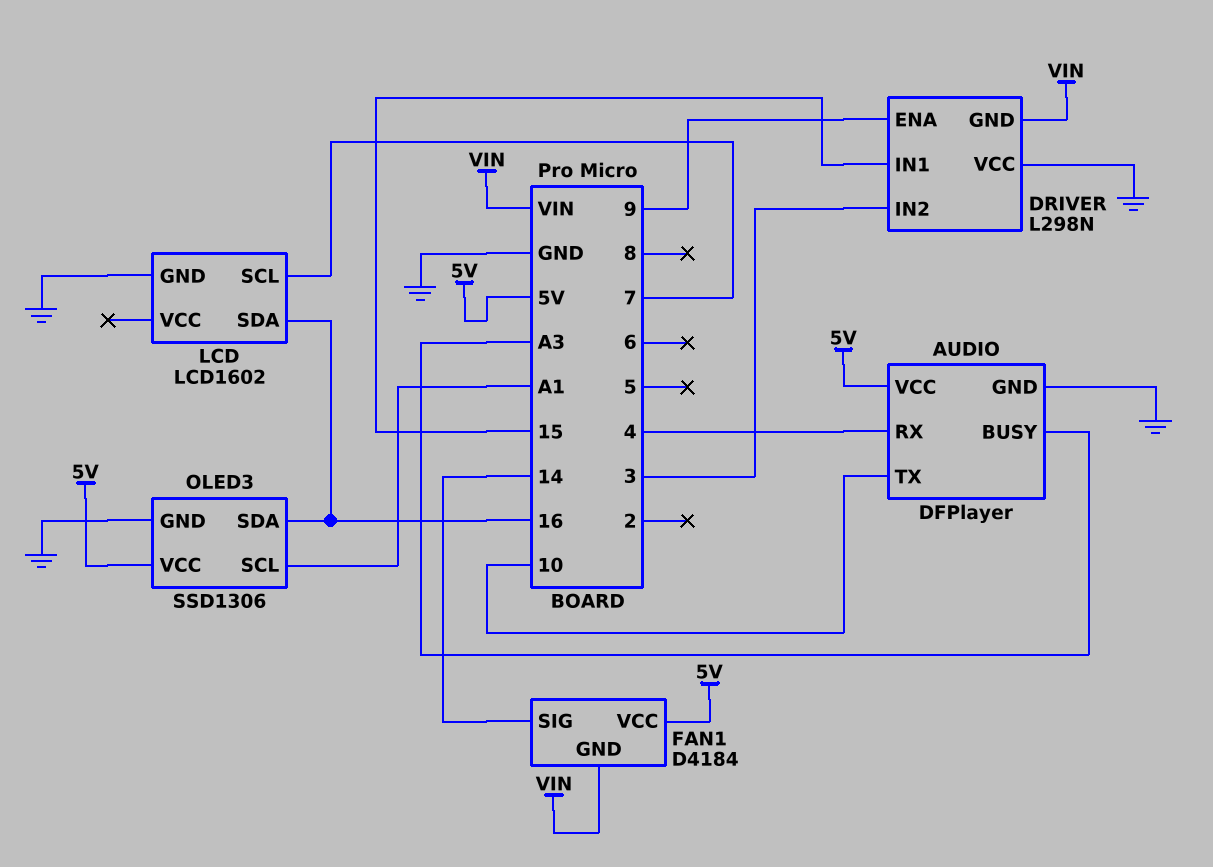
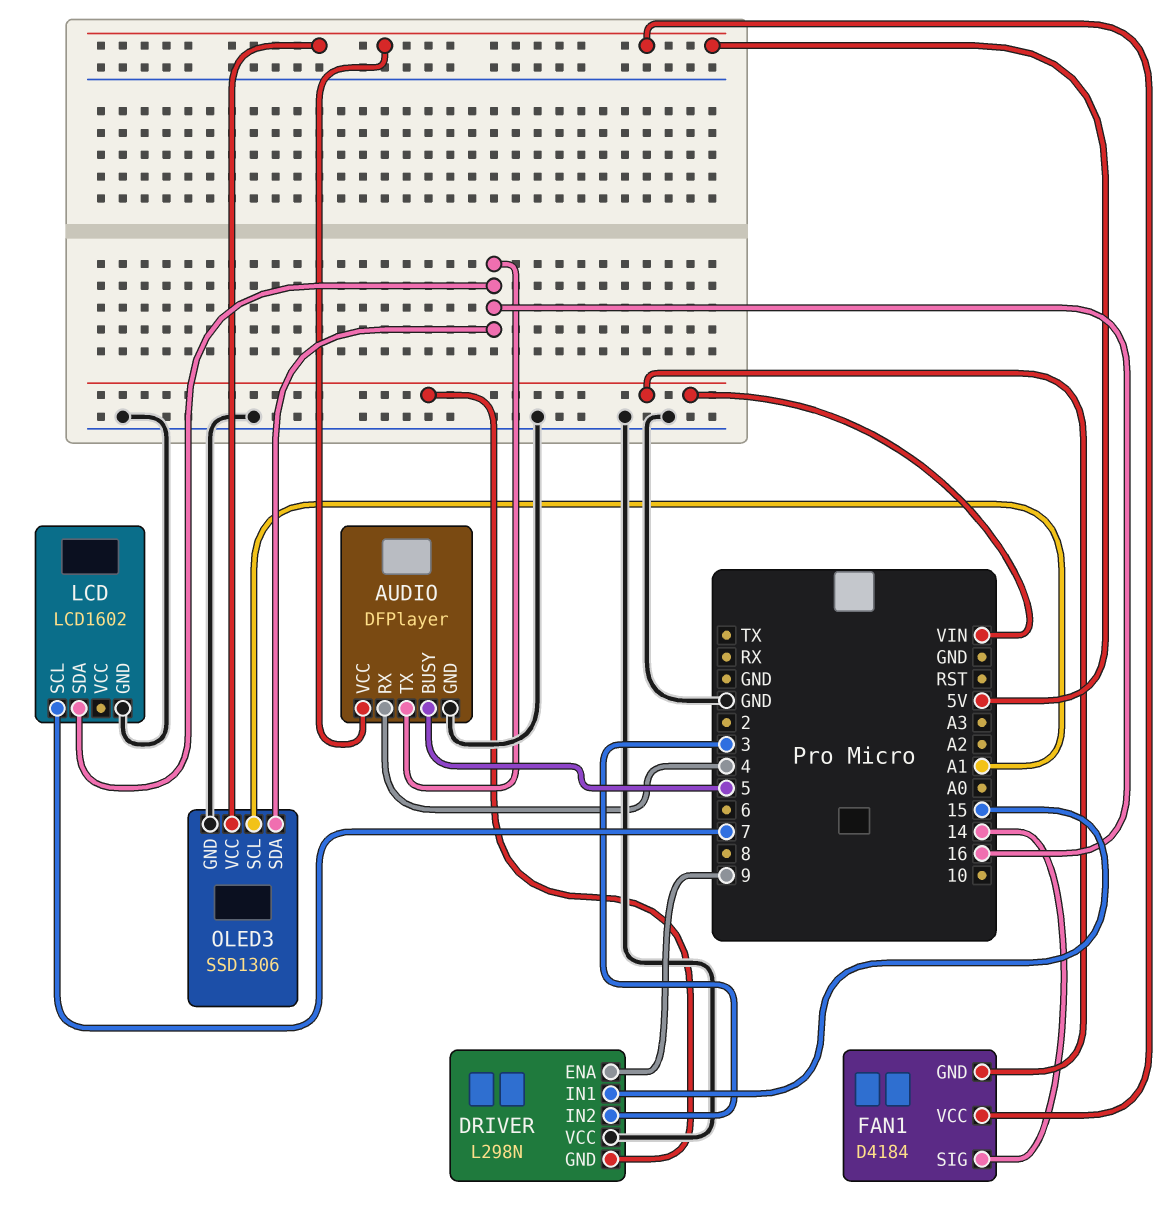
AUDIO pin BUSY: A3 -> 5
AUDIO pin TX: 10 -> 16

